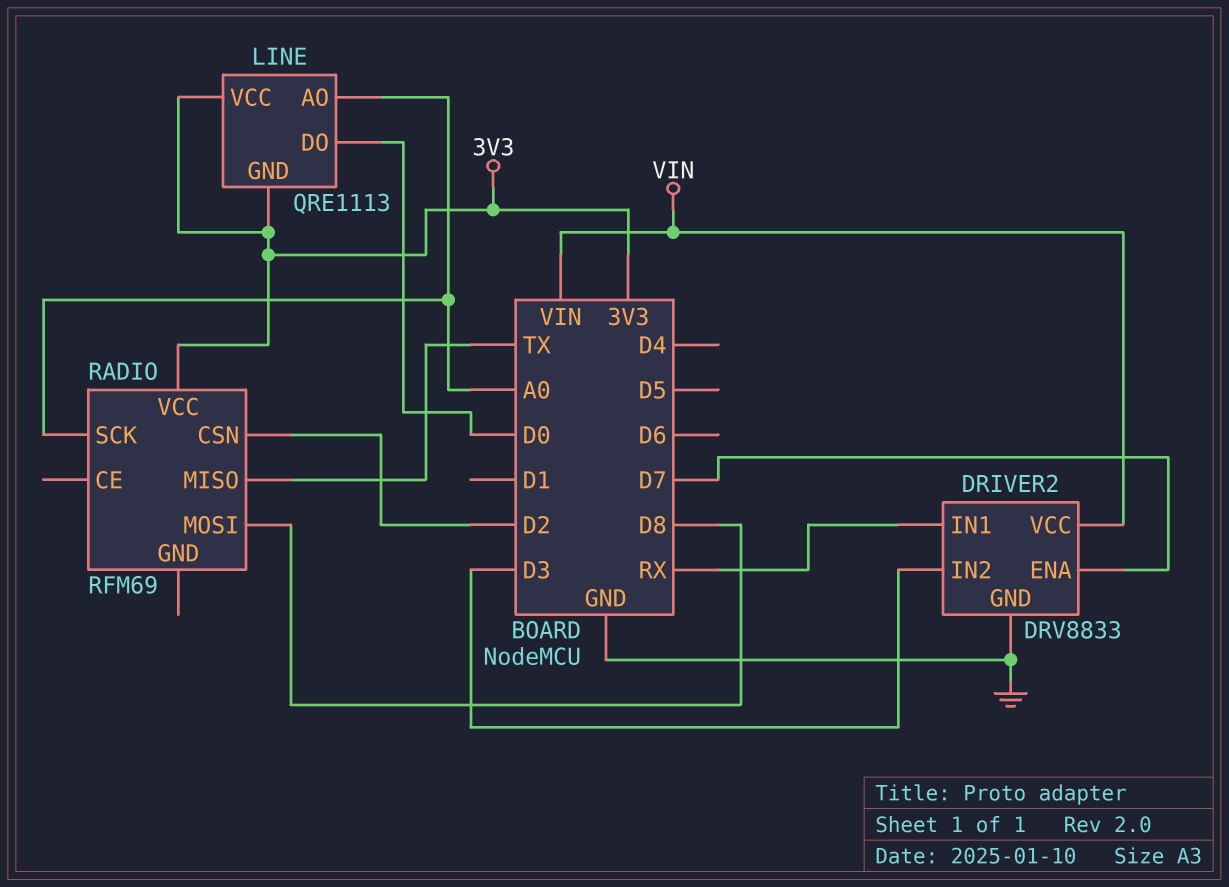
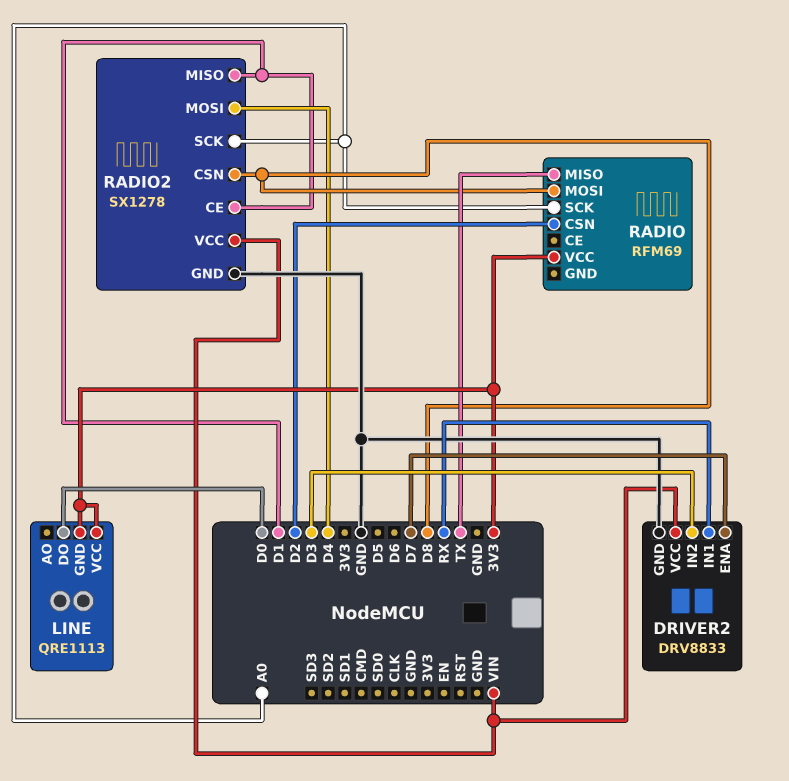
LINE pin AO: A0 -> none
RADIO2: none -> SX1278
RADIO2 pin CE: none -> D1
RADIO2 pin CSN: none -> D8
RADIO2 pin GND: none -> GND
RADIO2 pin MISO: none -> D1
RADIO2 pin MOSI: none -> D4
RADIO2 pin SCK: none -> A0
RADIO2 pin VCC: none -> VIN

